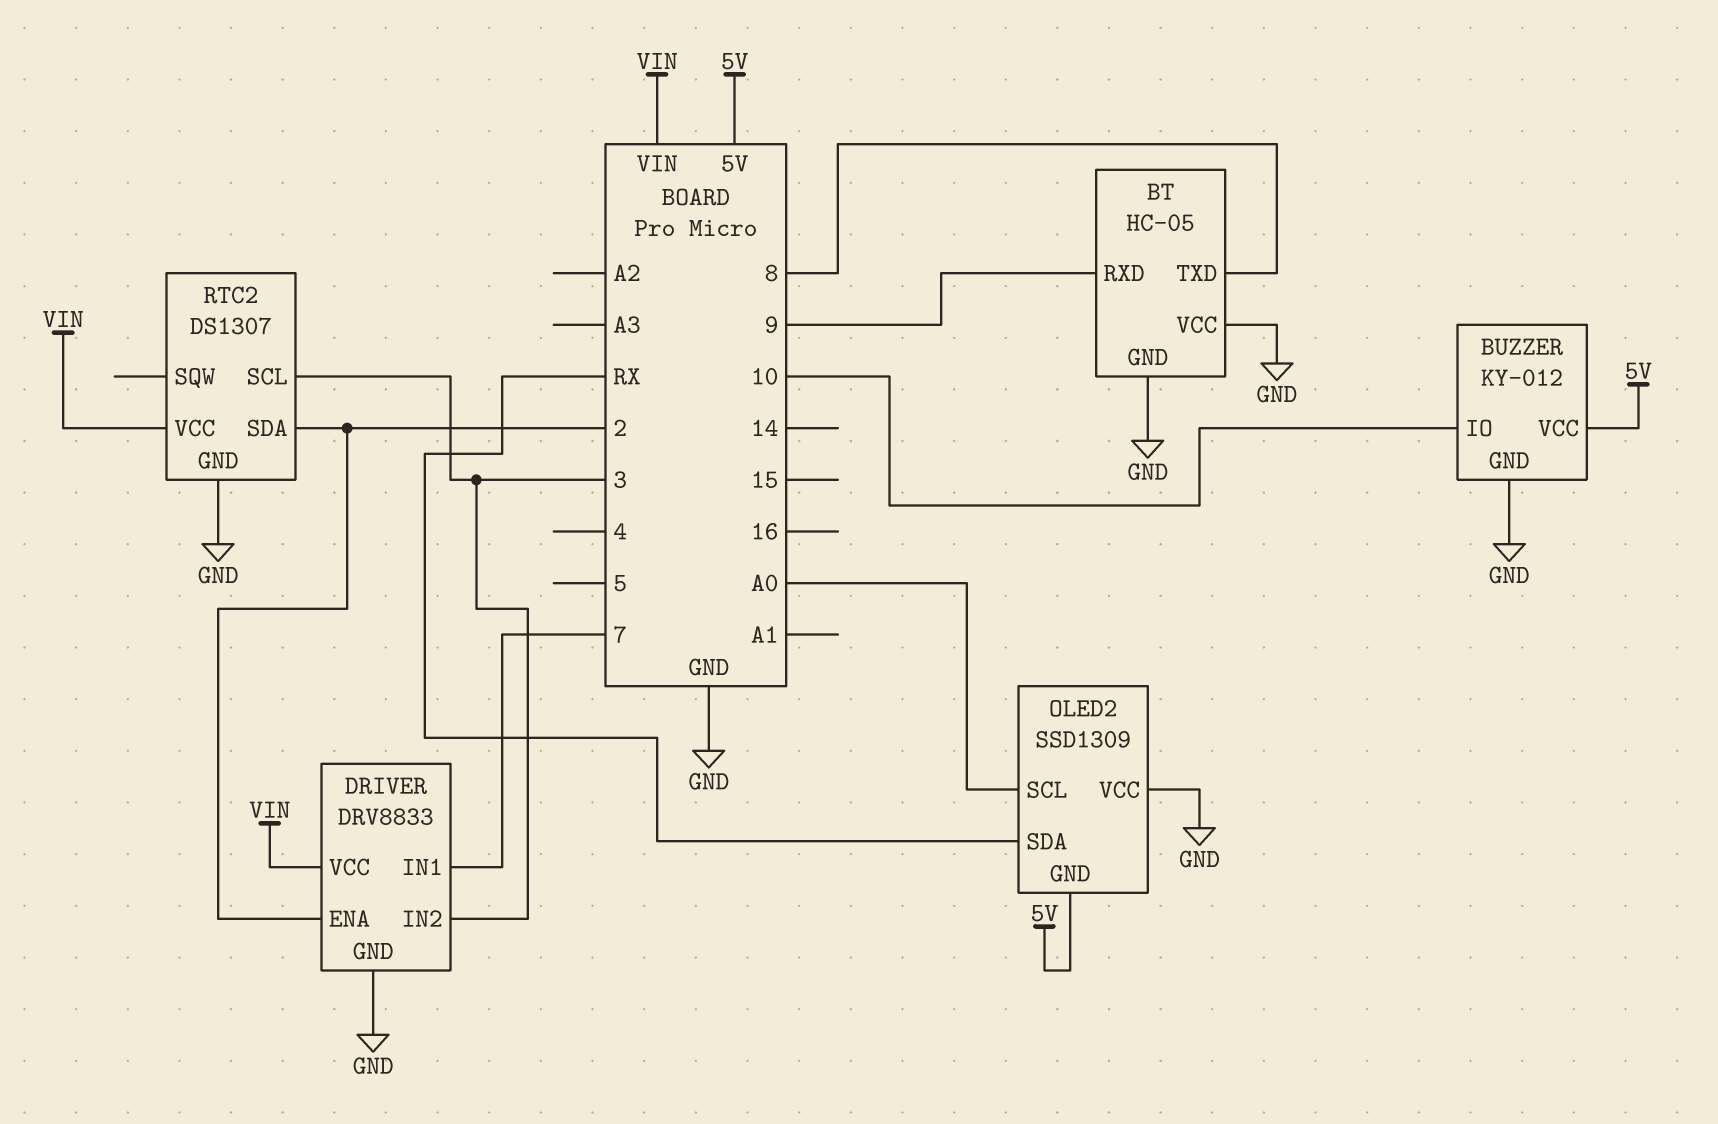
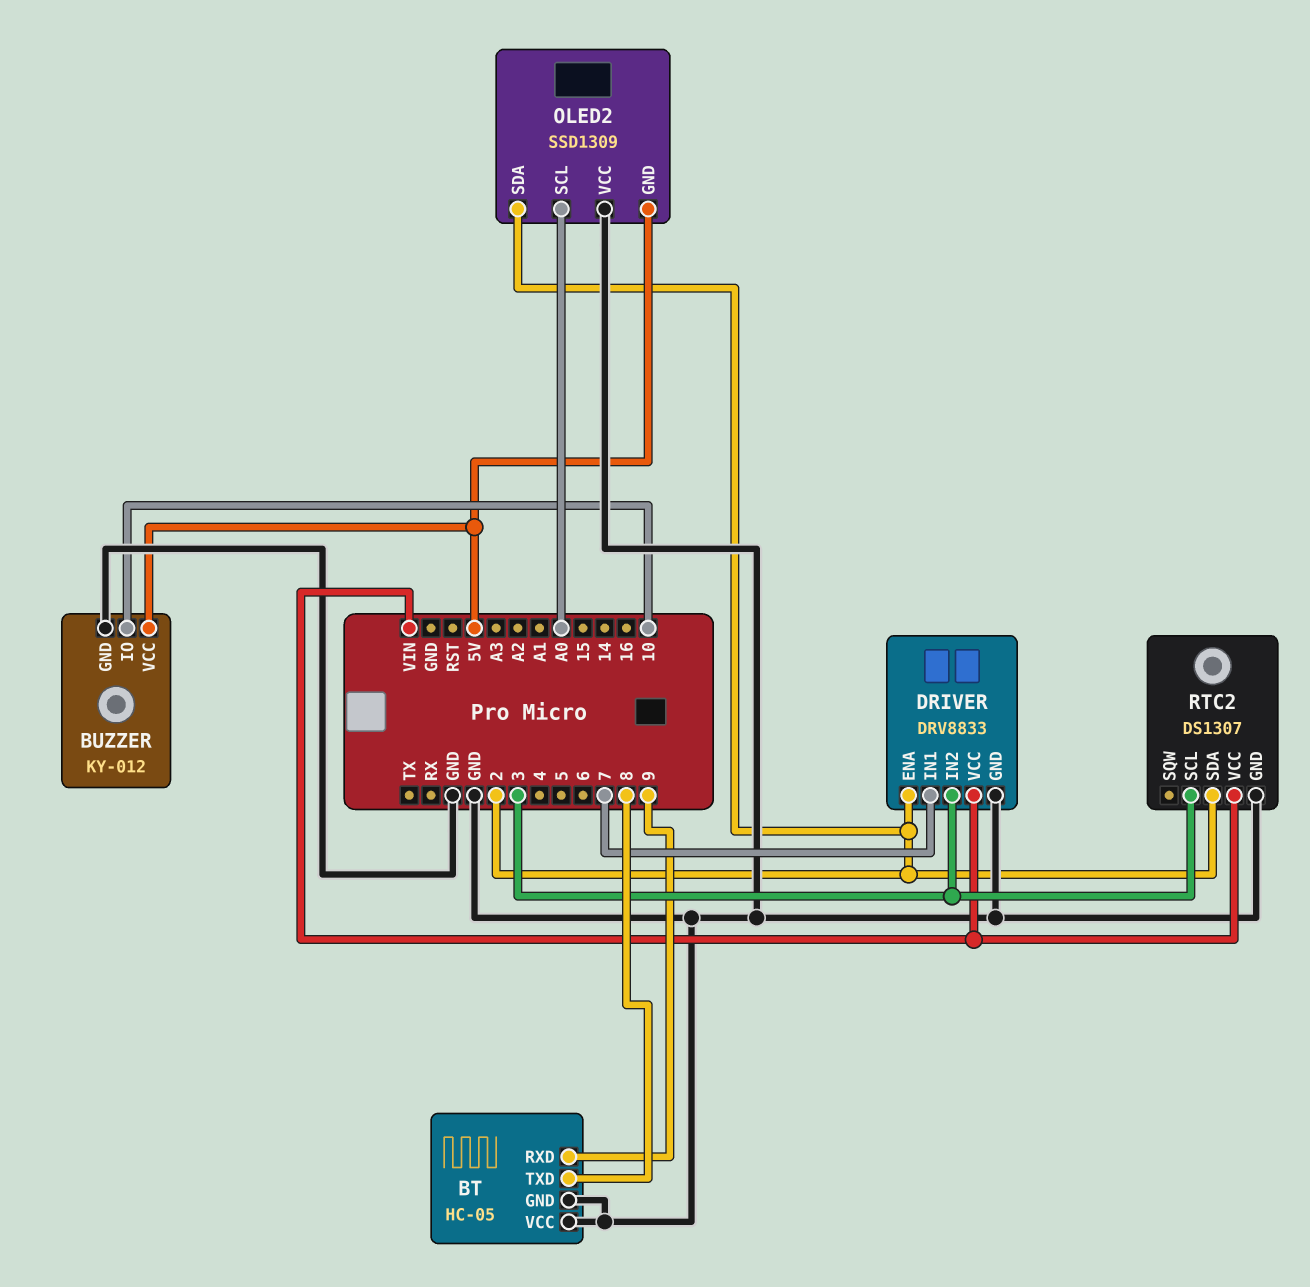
OLED2 pin SDA: RX -> 2

